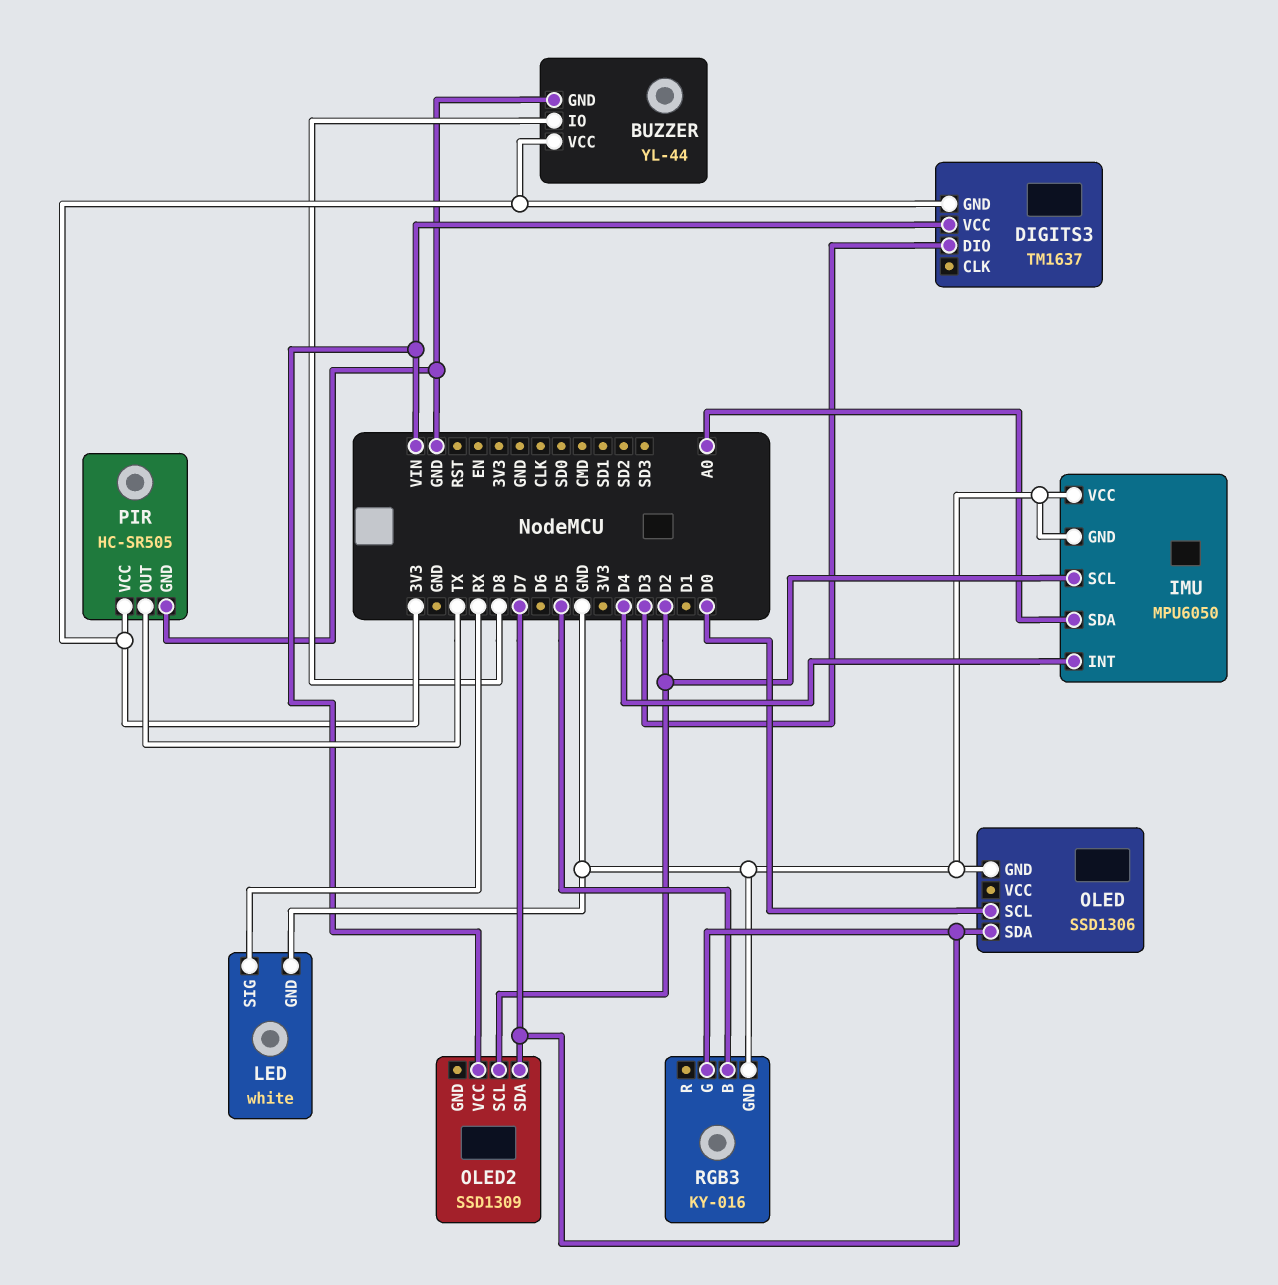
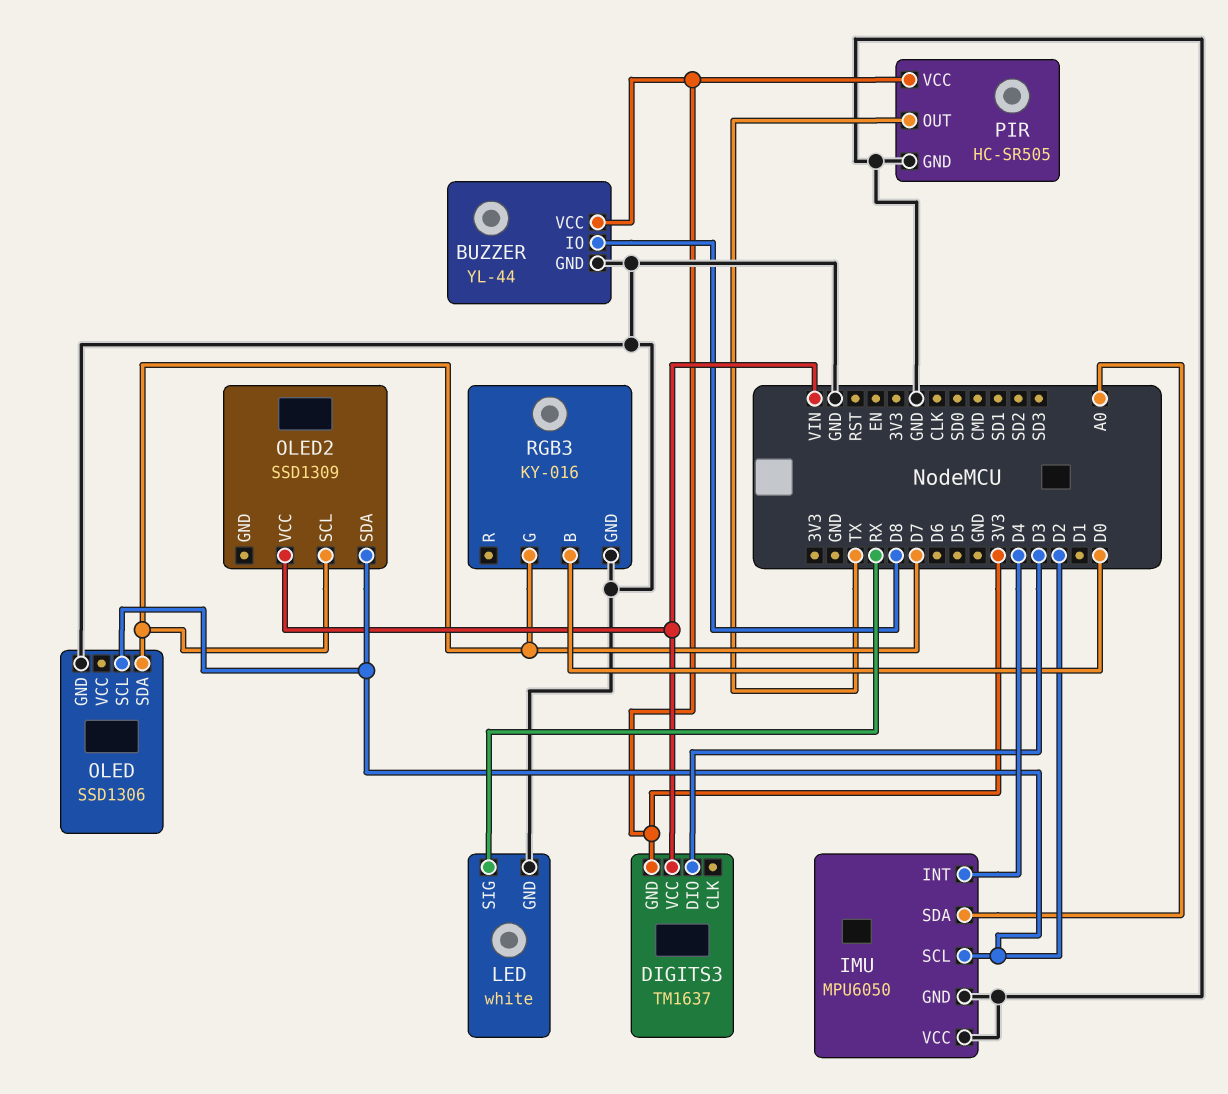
OLED pin SCL: D0 -> D2
OLED2 pin SCL: D2 -> D7
OLED2 pin SDA: D7 -> D2
RGB3 pin B: D5 -> D0

